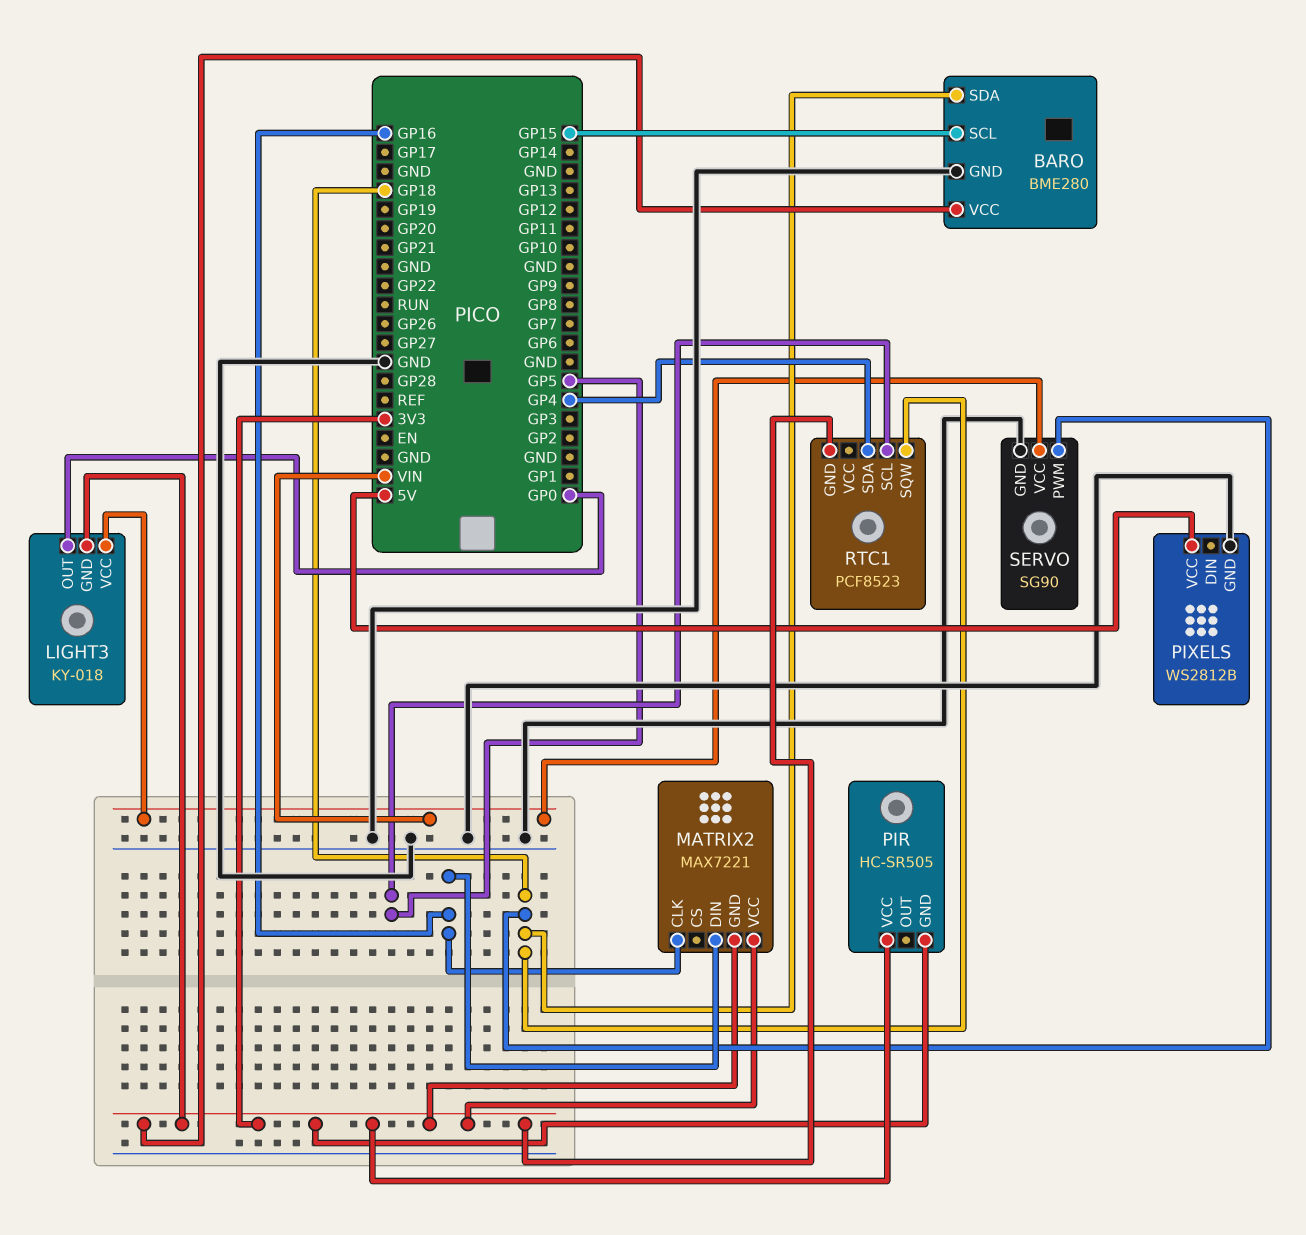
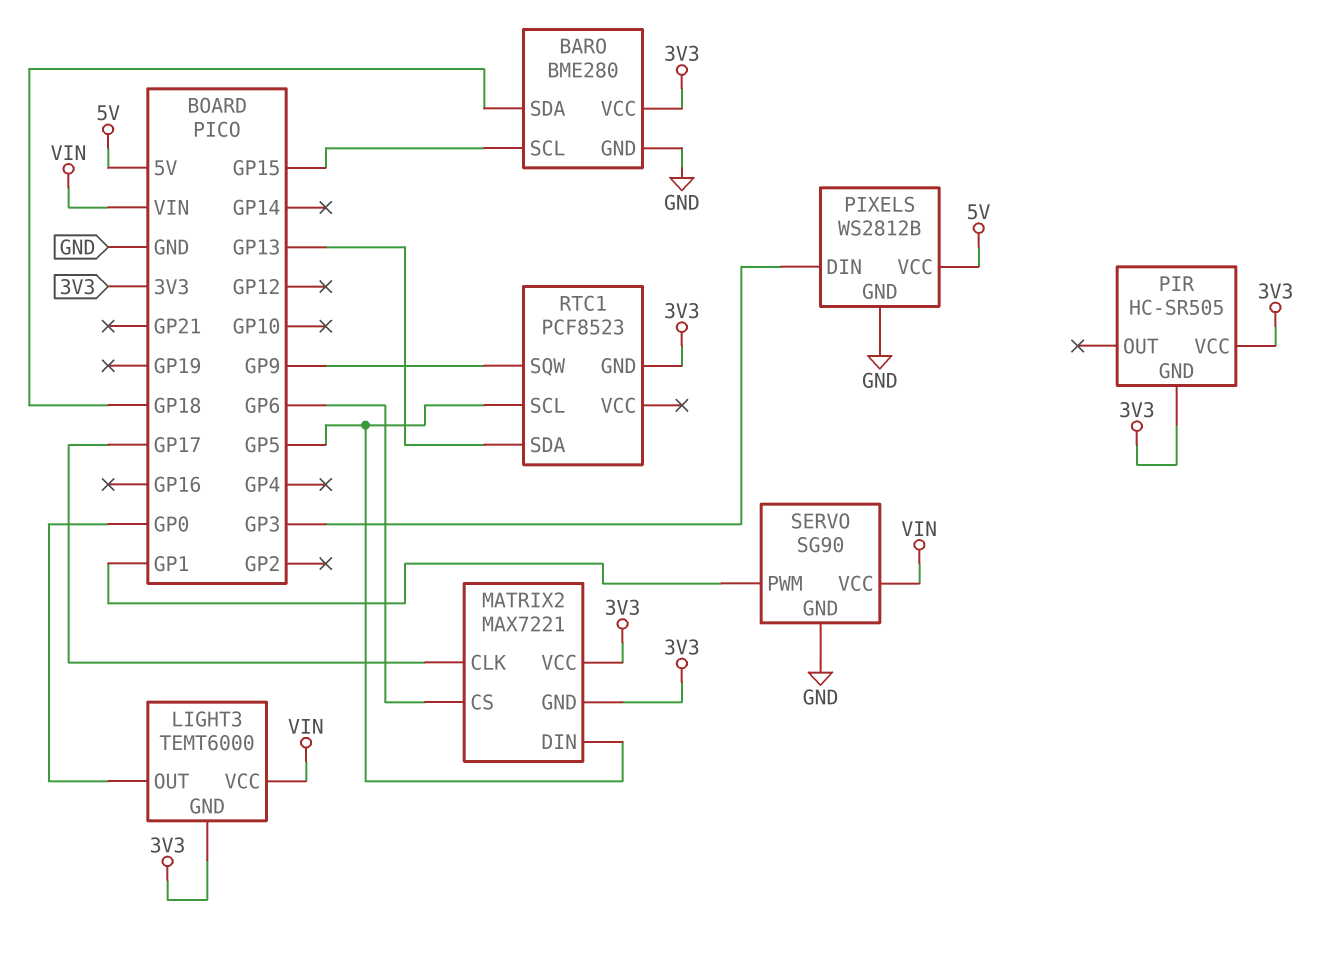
LIGHT3: KY-018 -> TEMT6000
MATRIX2 pin CLK: GP16 -> GP17
MATRIX2 pin CS: none -> GP6
MATRIX2 pin DIN: GP16 -> GP5
PIXELS pin DIN: none -> GP3
RTC1 pin SDA: GP4 -> GP13
RTC1 pin SQW: GP18 -> GP9
SERVO pin PWM: GP18 -> GP1

